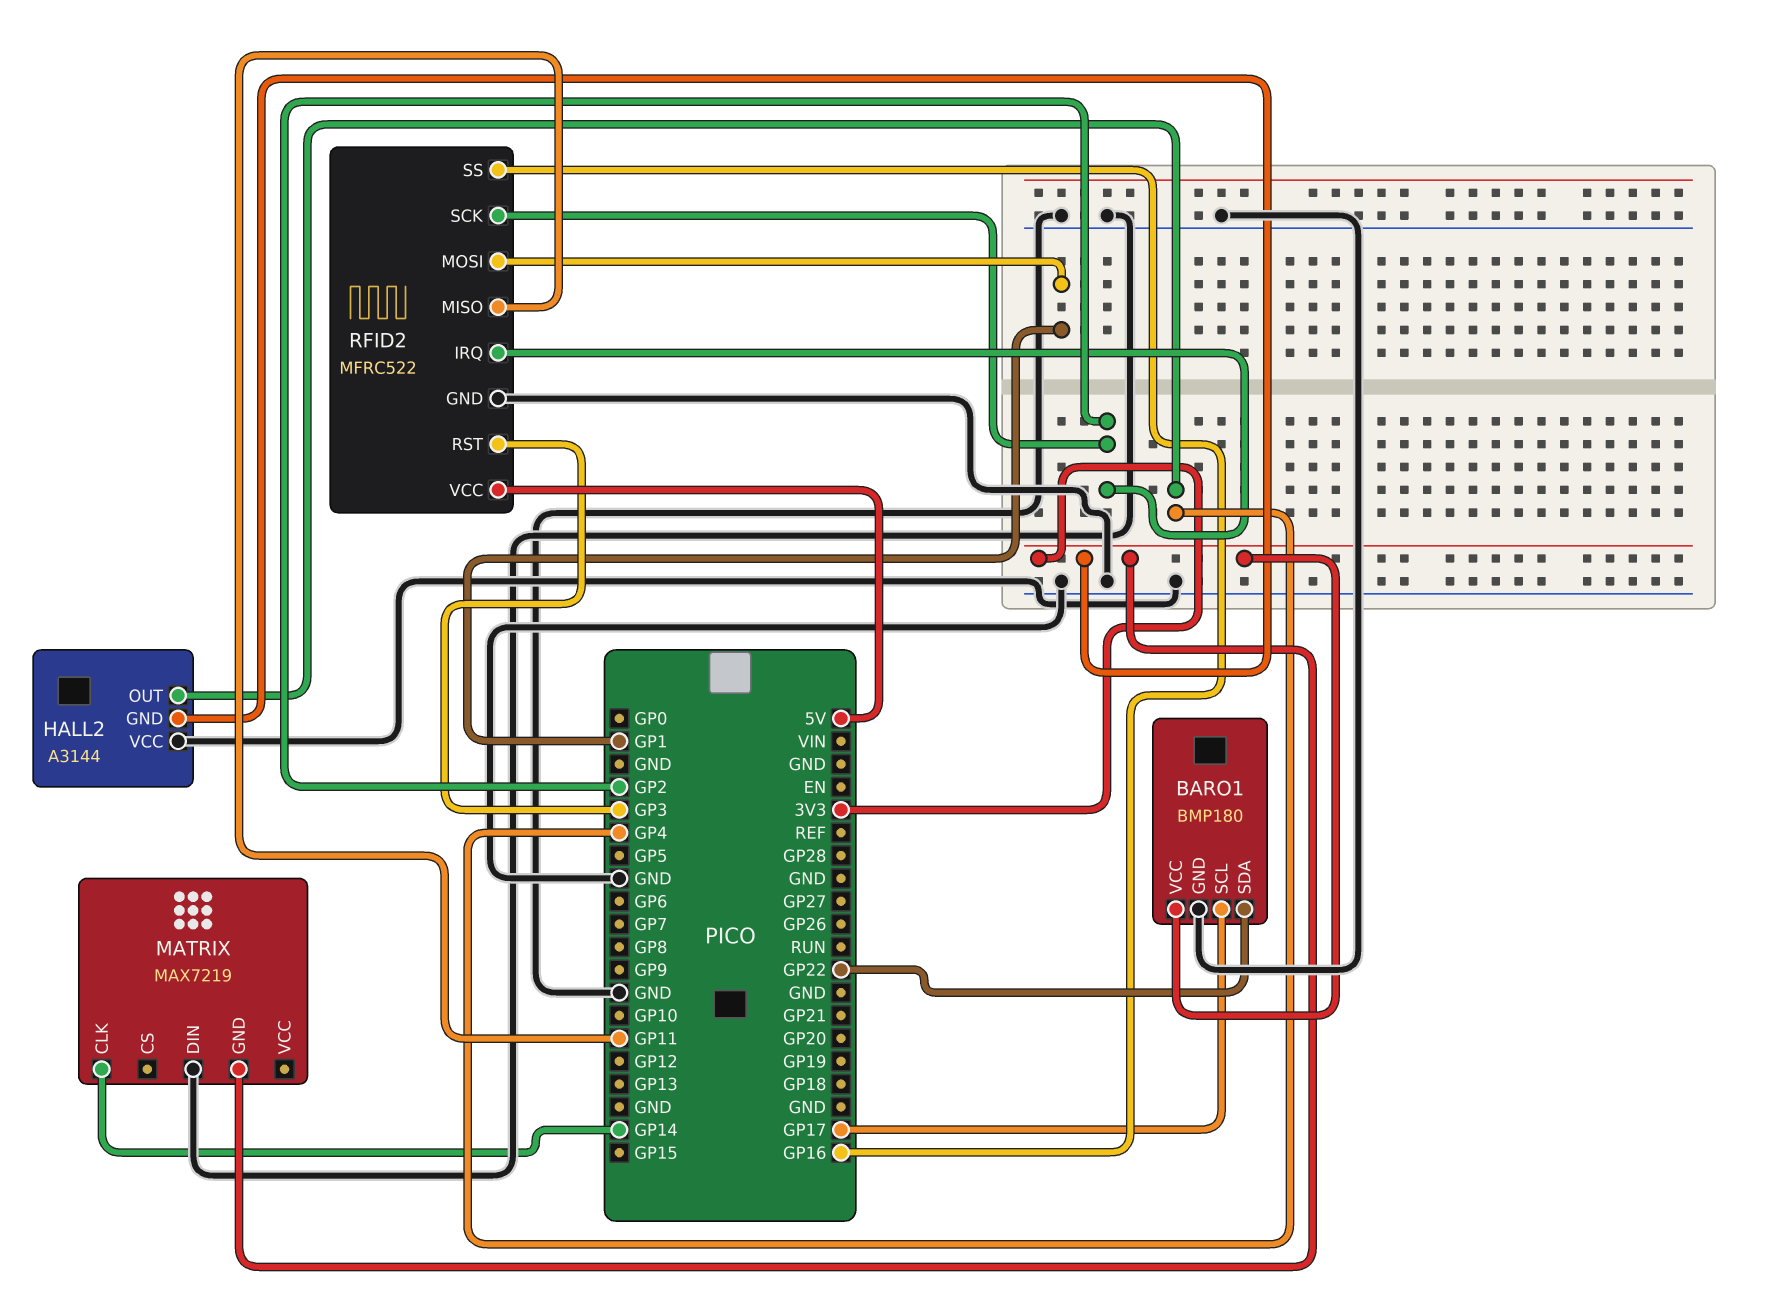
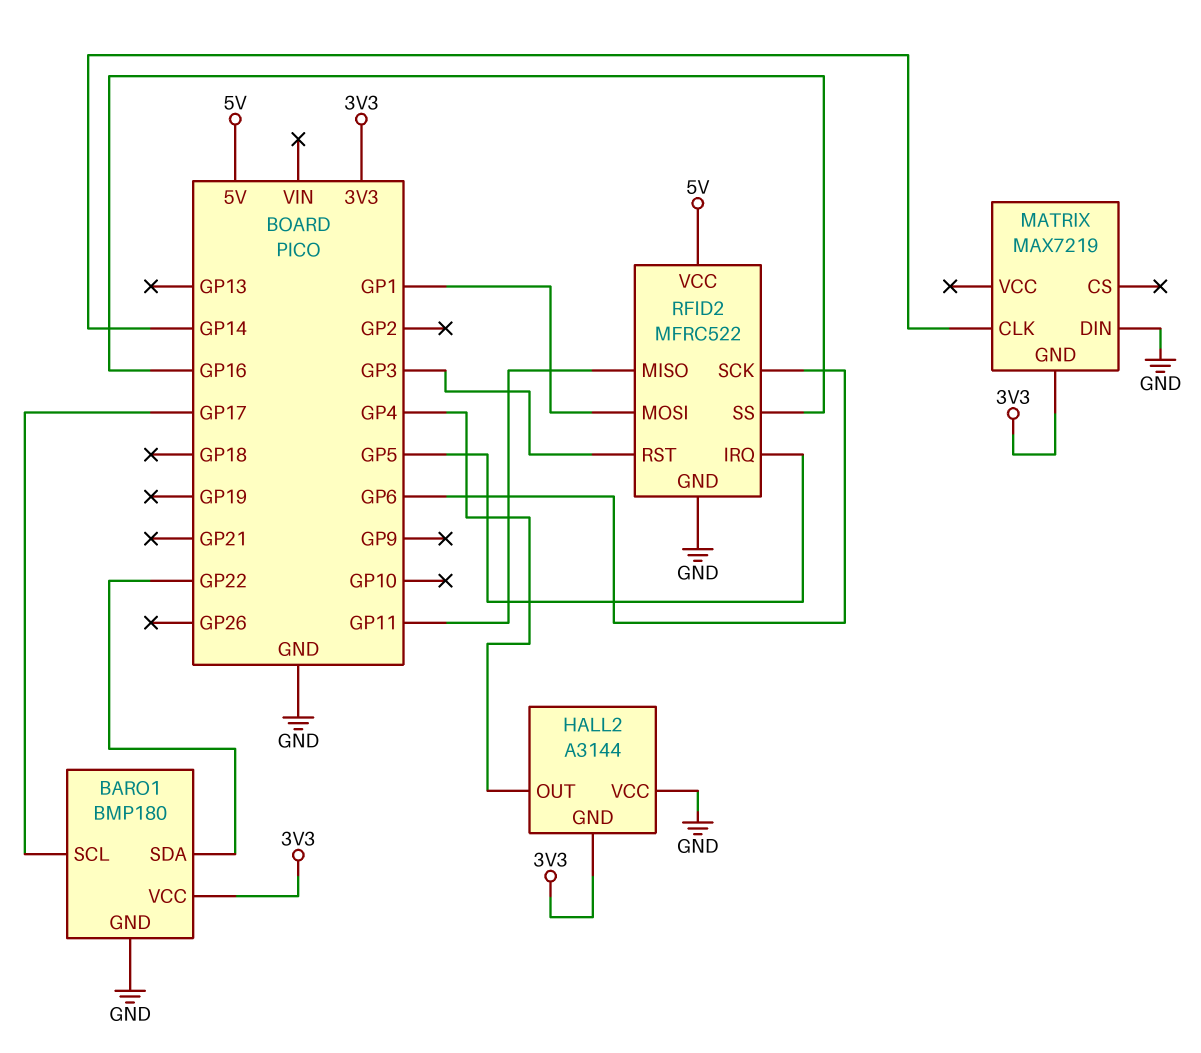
RFID2 pin IRQ: GP2 -> GP5
RFID2 pin SCK: GP2 -> GP6

